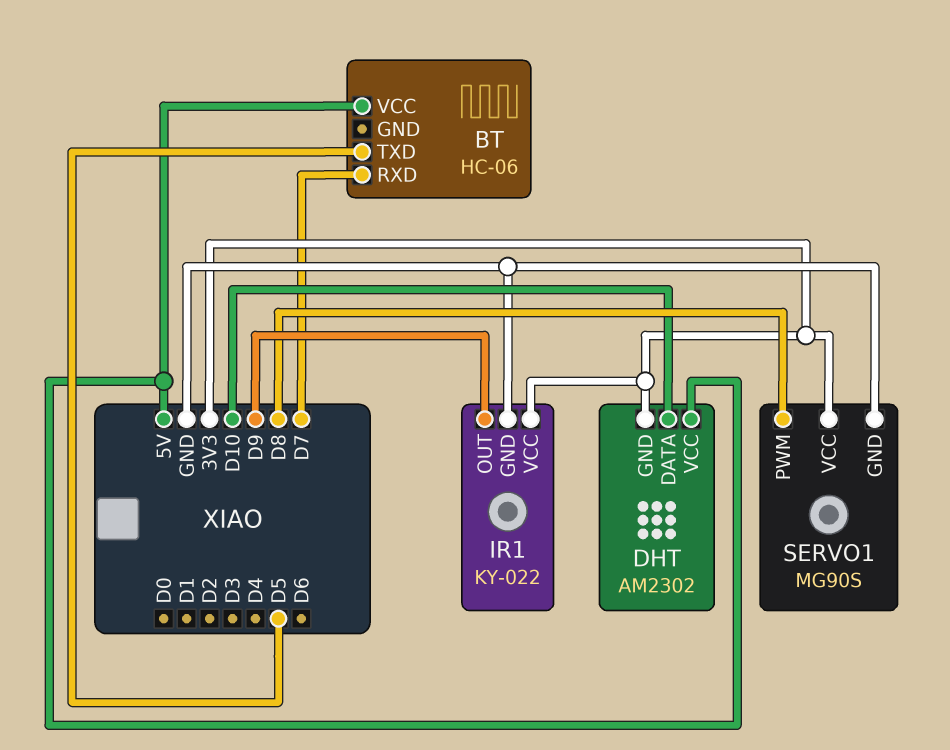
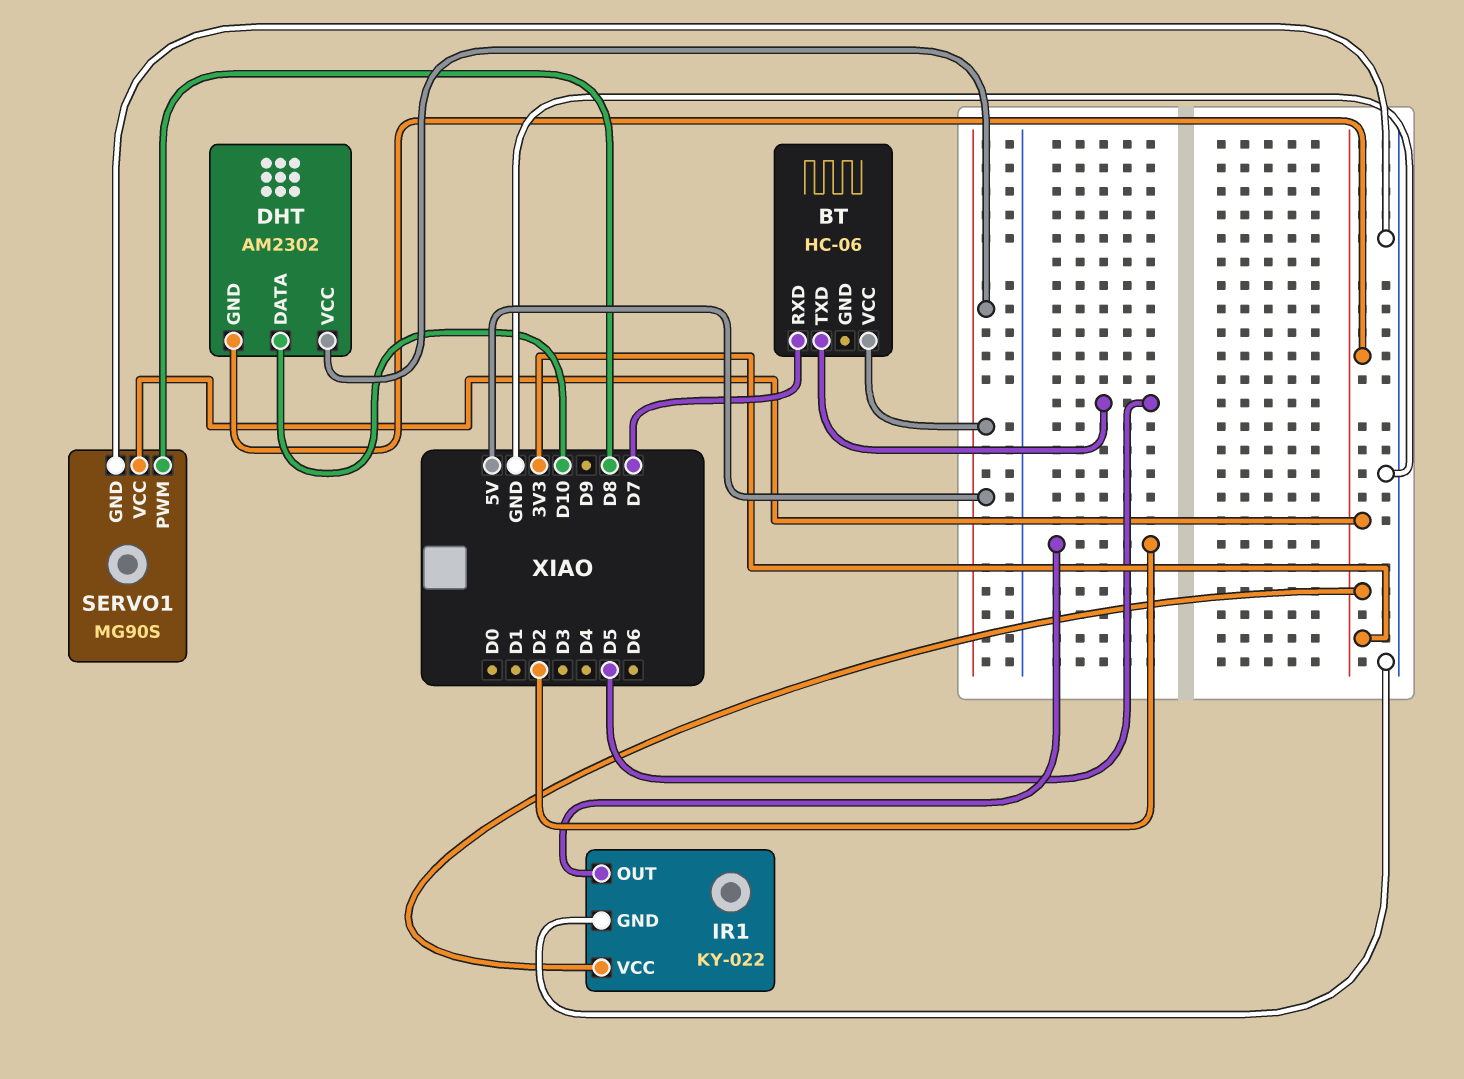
IR1 pin OUT: D9 -> D2

